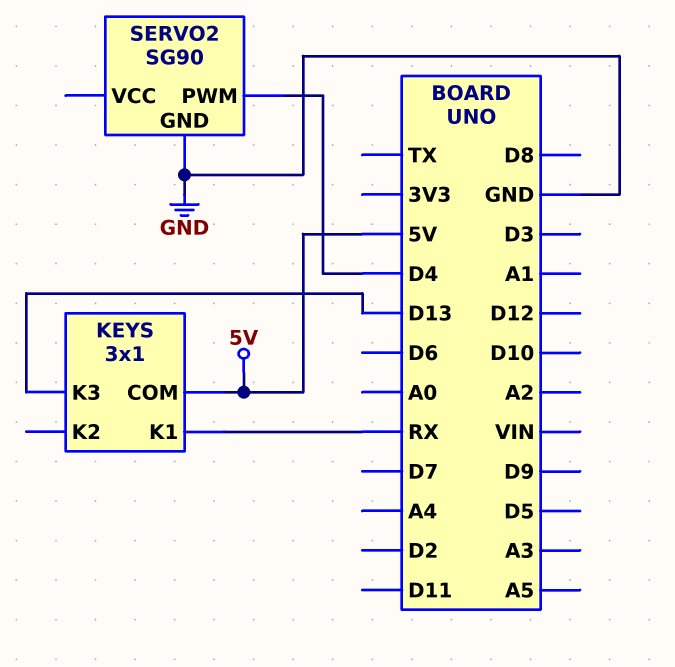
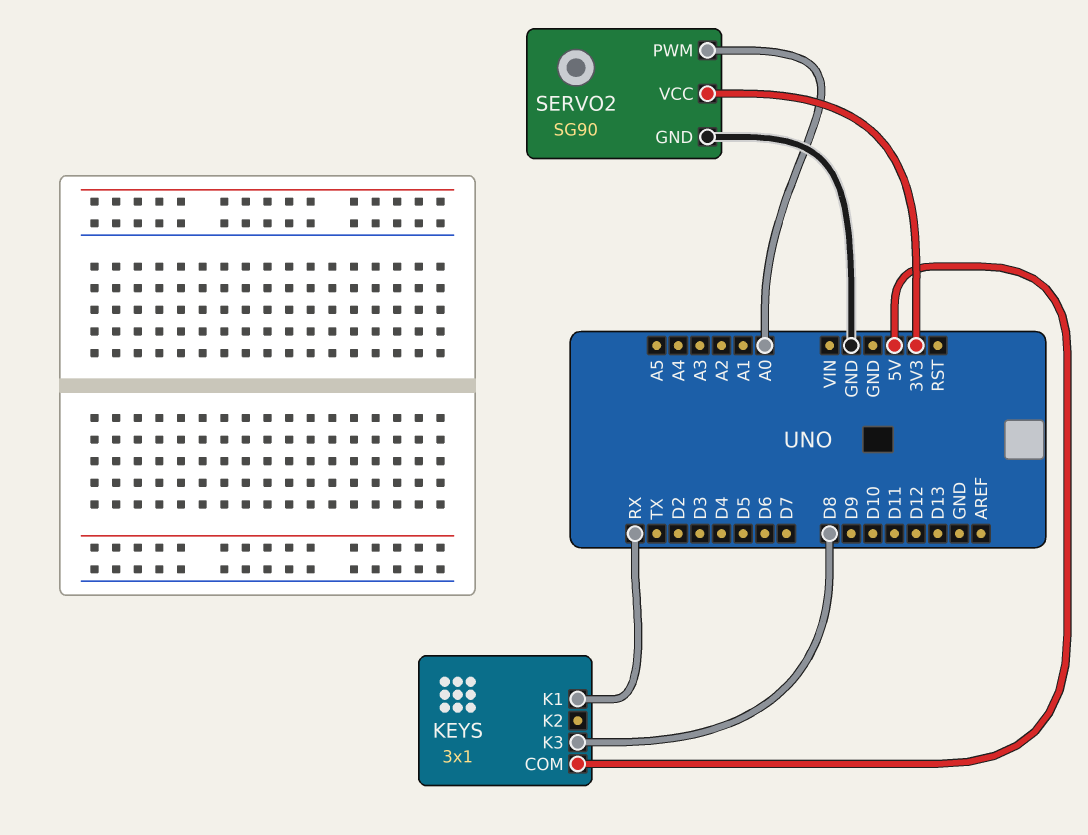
KEYS pin K3: D13 -> D8
SERVO2 pin PWM: D4 -> A0
SERVO2 pin VCC: none -> 3V3

